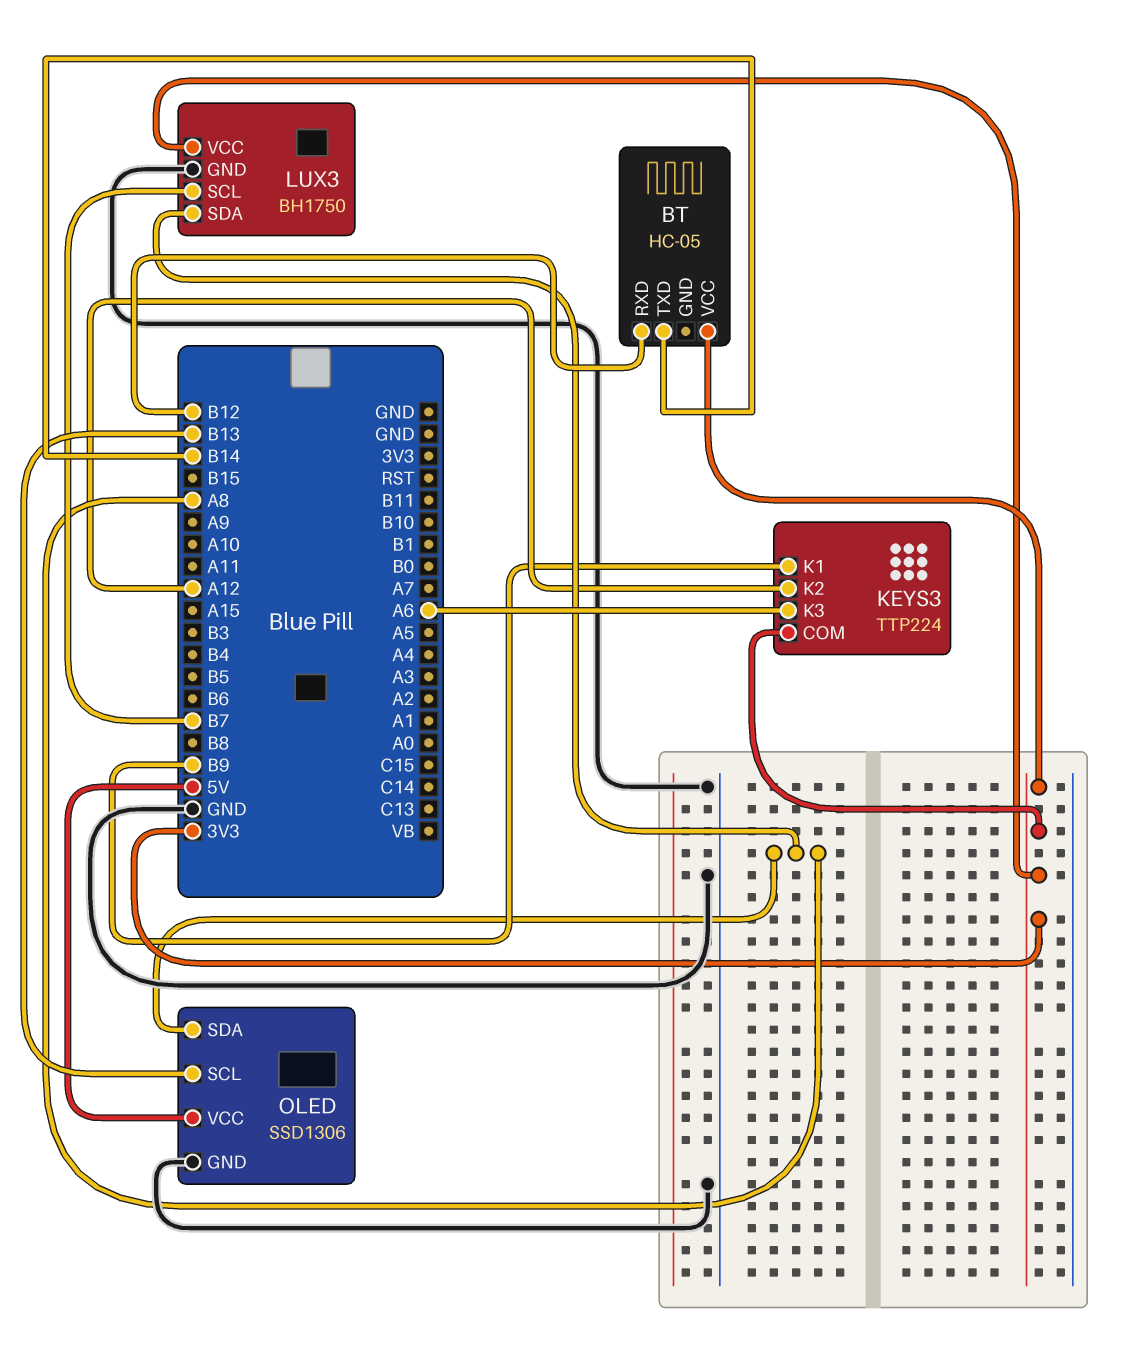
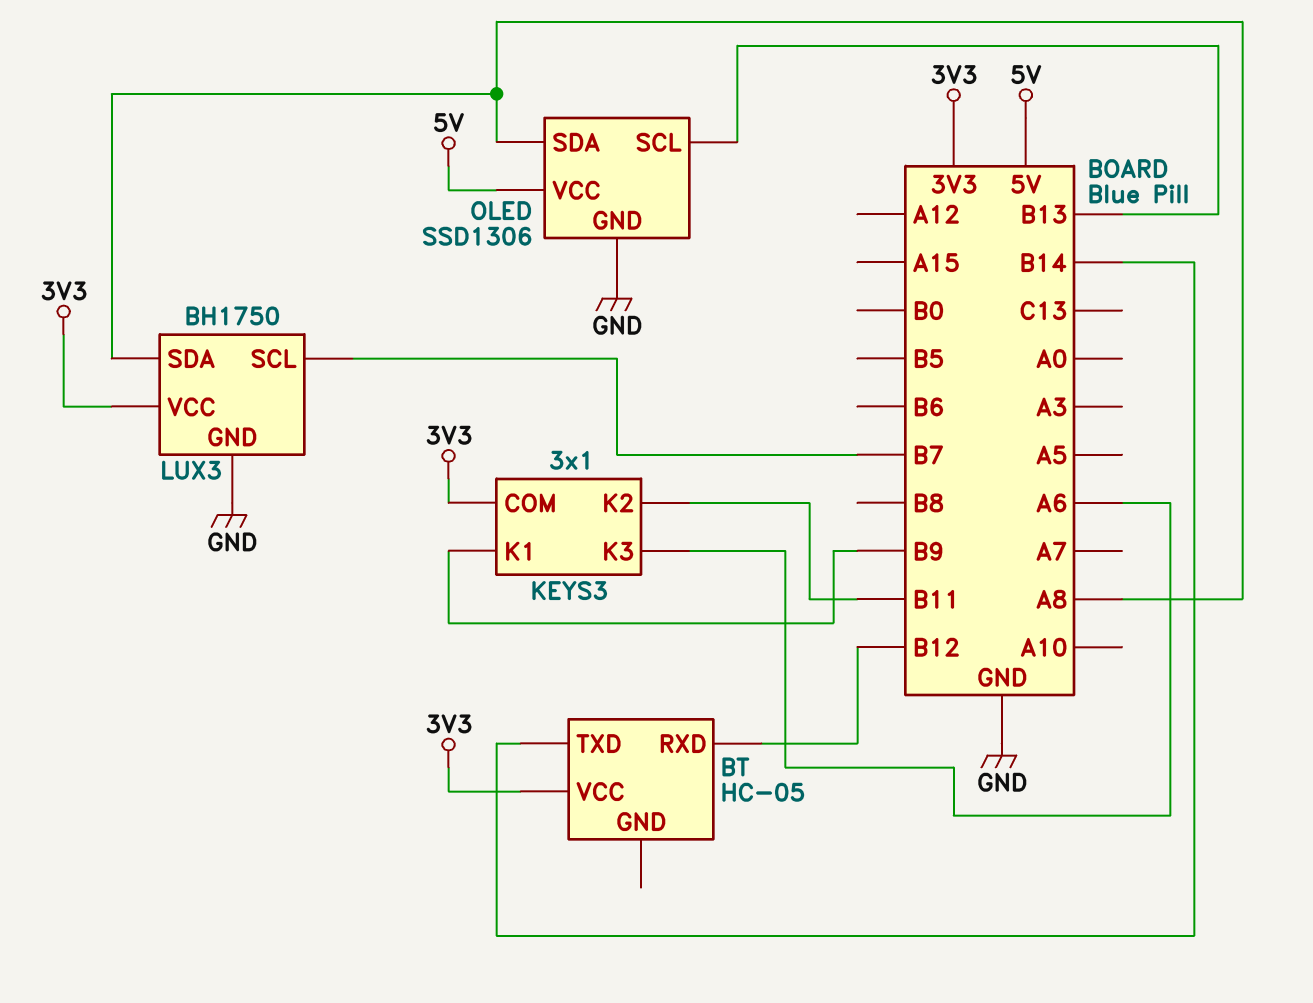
KEYS3: TTP224 -> 3x1
KEYS3 pin K2: A12 -> B11

